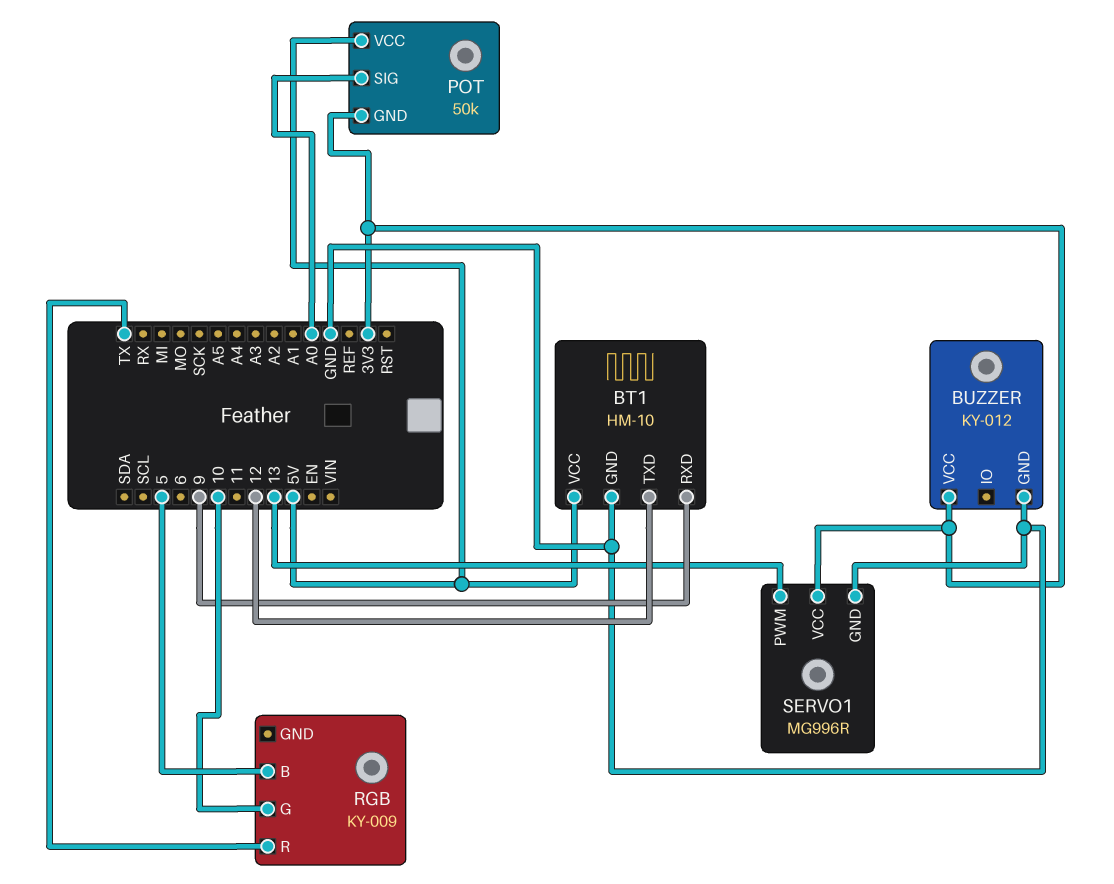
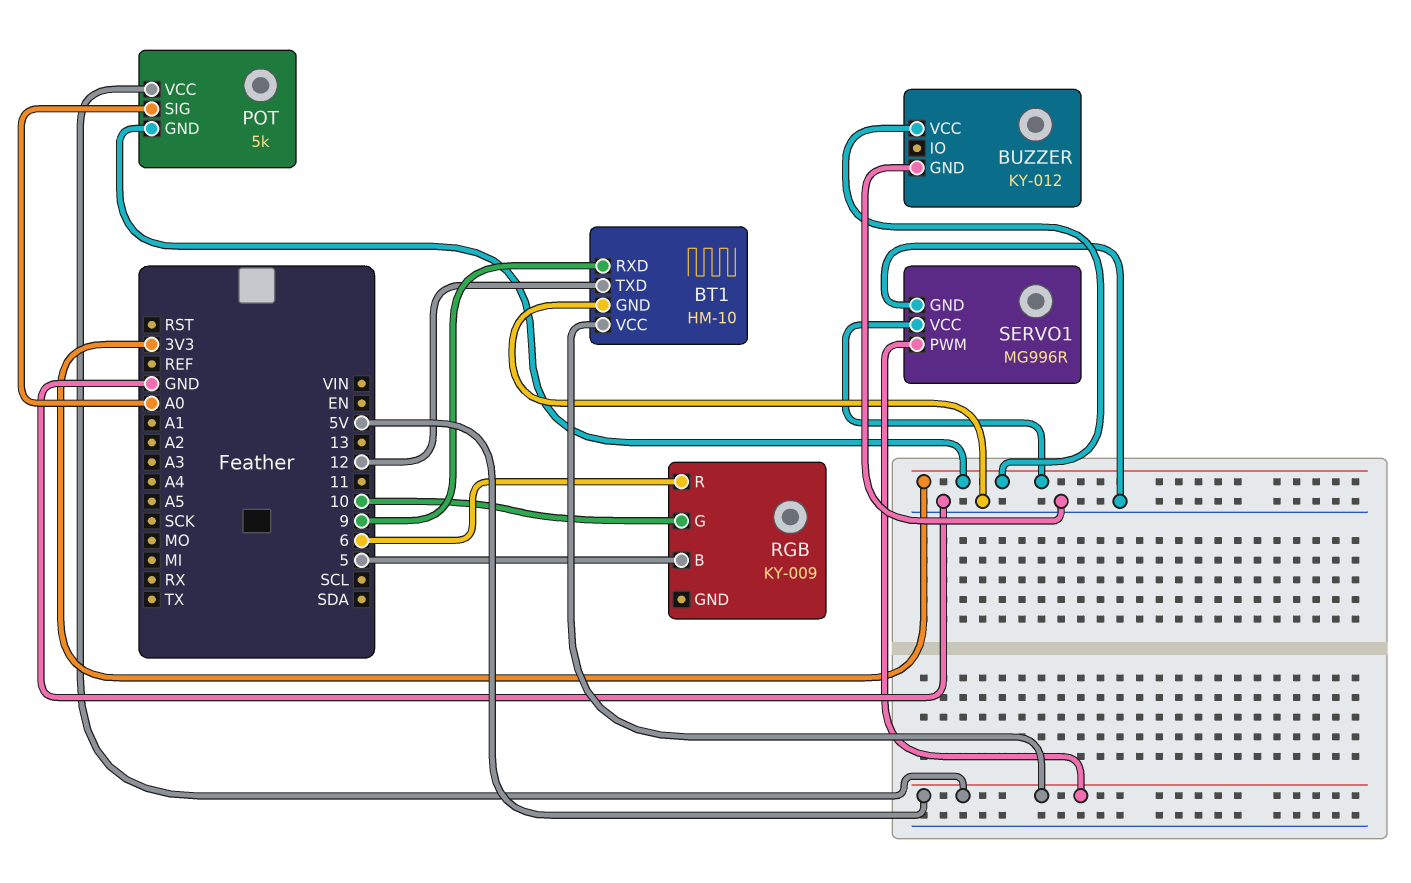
POT: 50k -> 5k
RGB pin R: TX -> 6
SERVO1 pin PWM: 13 -> 5V

